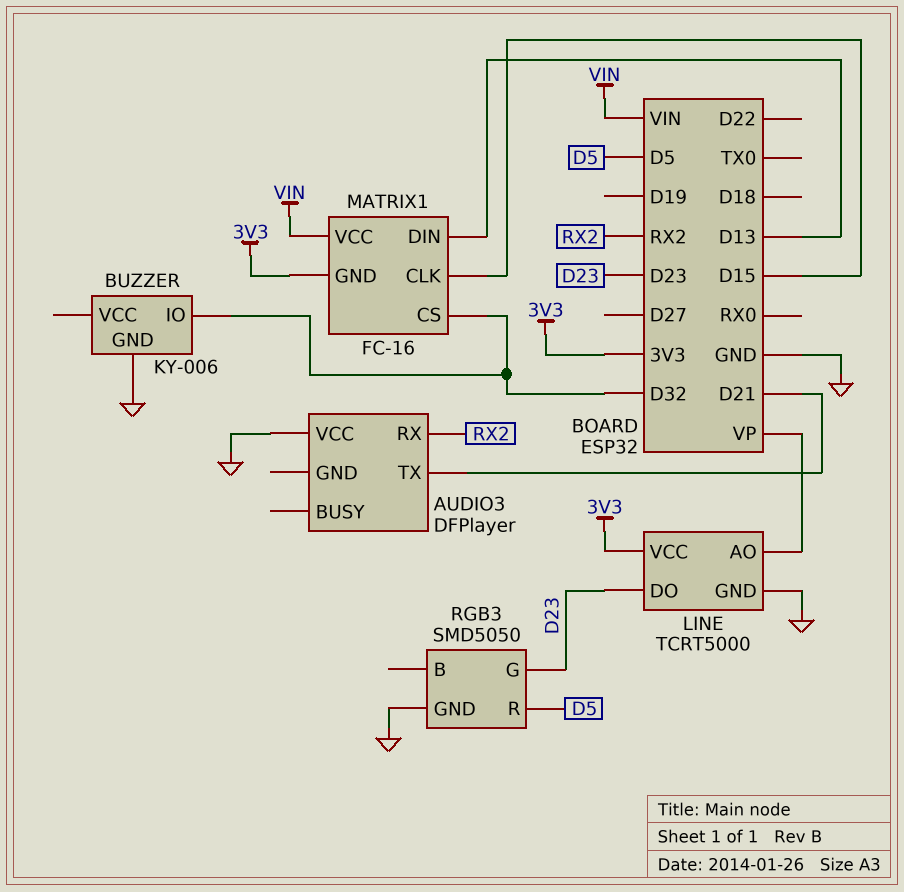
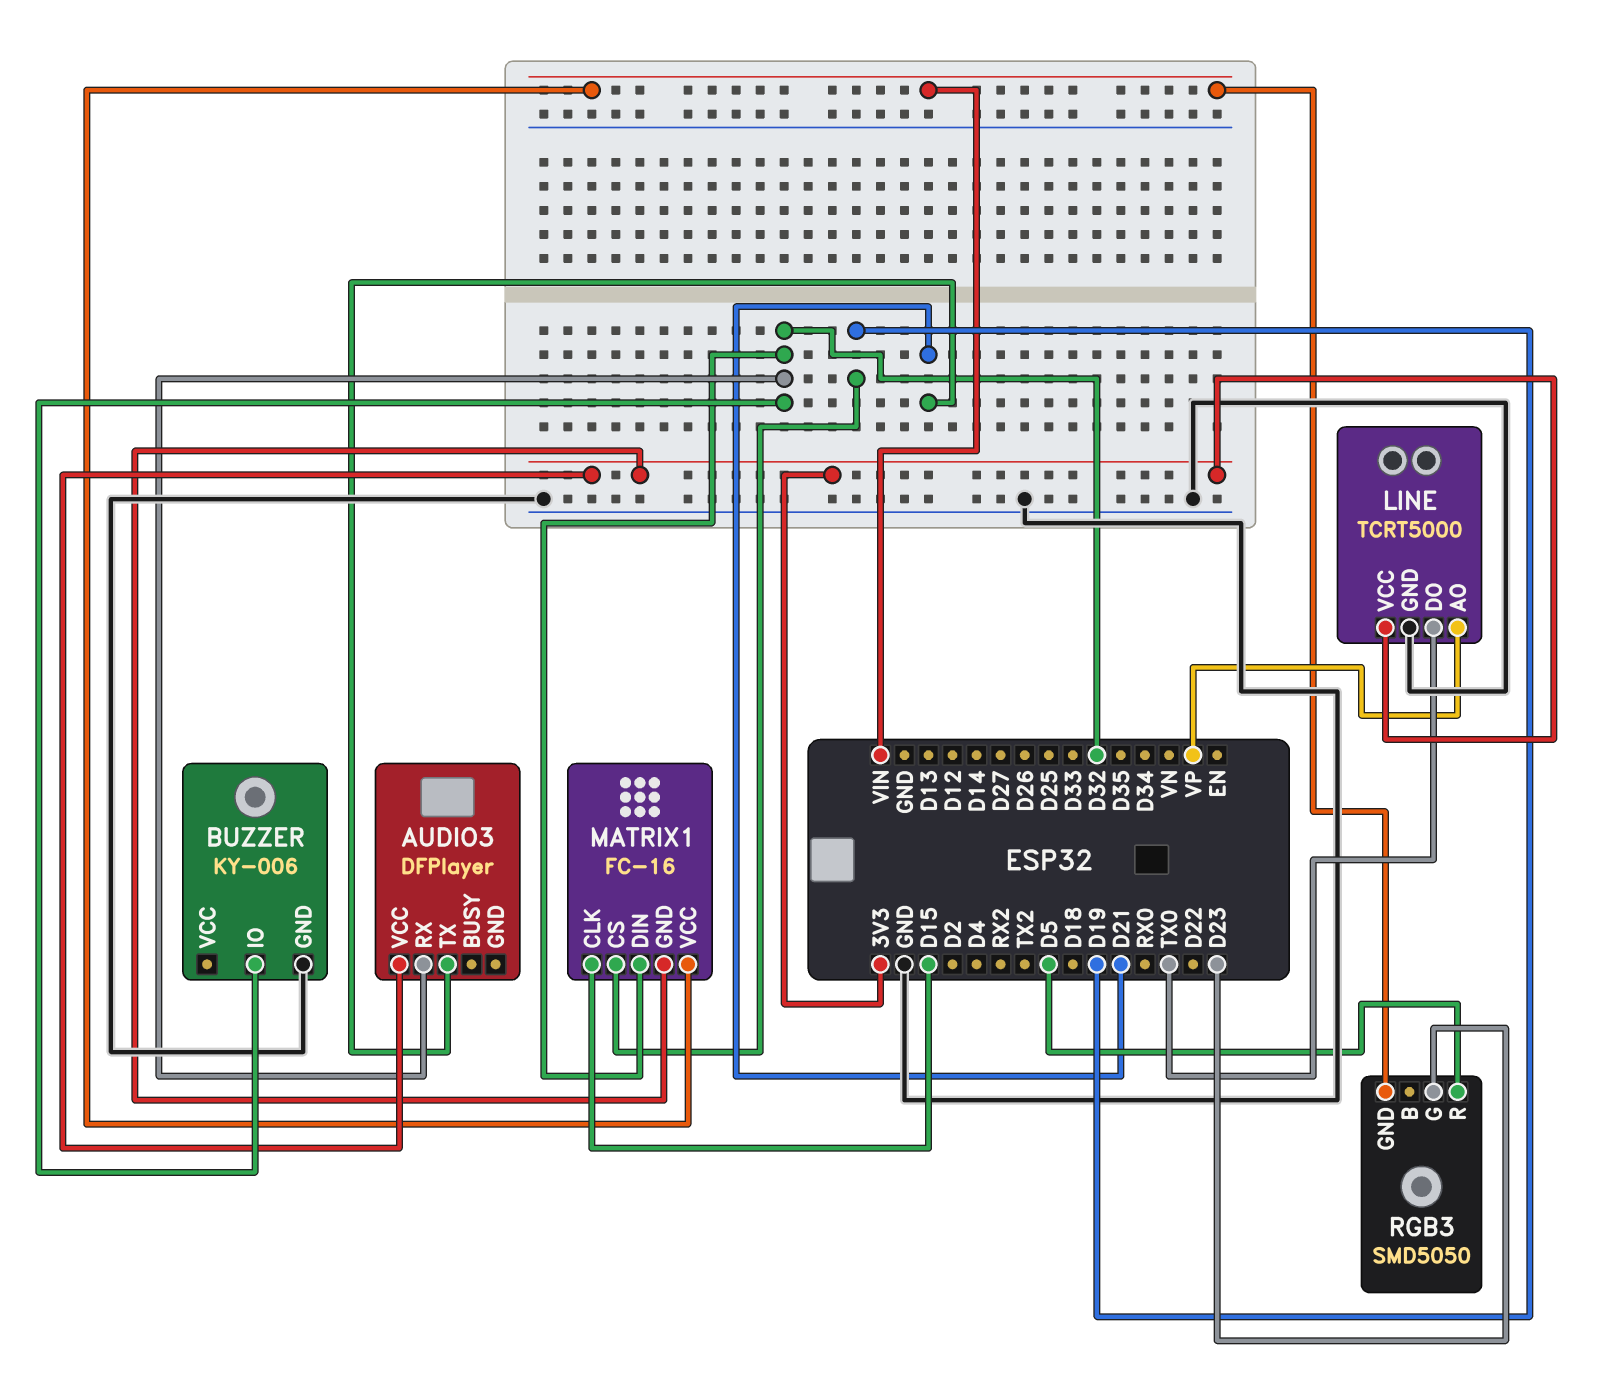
AUDIO3 pin RX: RX2 -> D32
AUDIO3 pin VCC: GND -> 3V3
LINE pin DO: D23 -> TX0
MATRIX1 pin CS: D32 -> D19
MATRIX1 pin DIN: D13 -> D32
RGB3 pin GND: GND -> VIN

